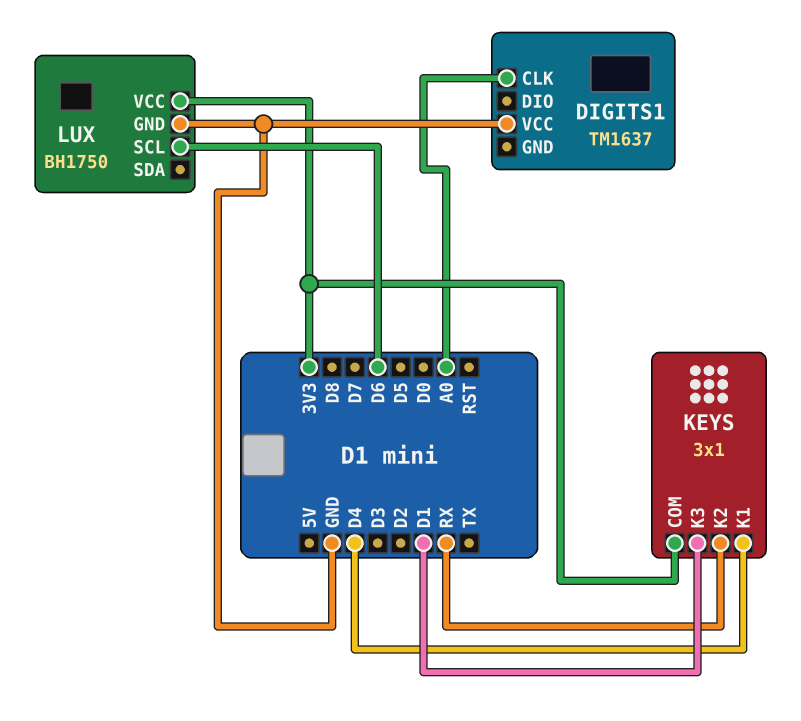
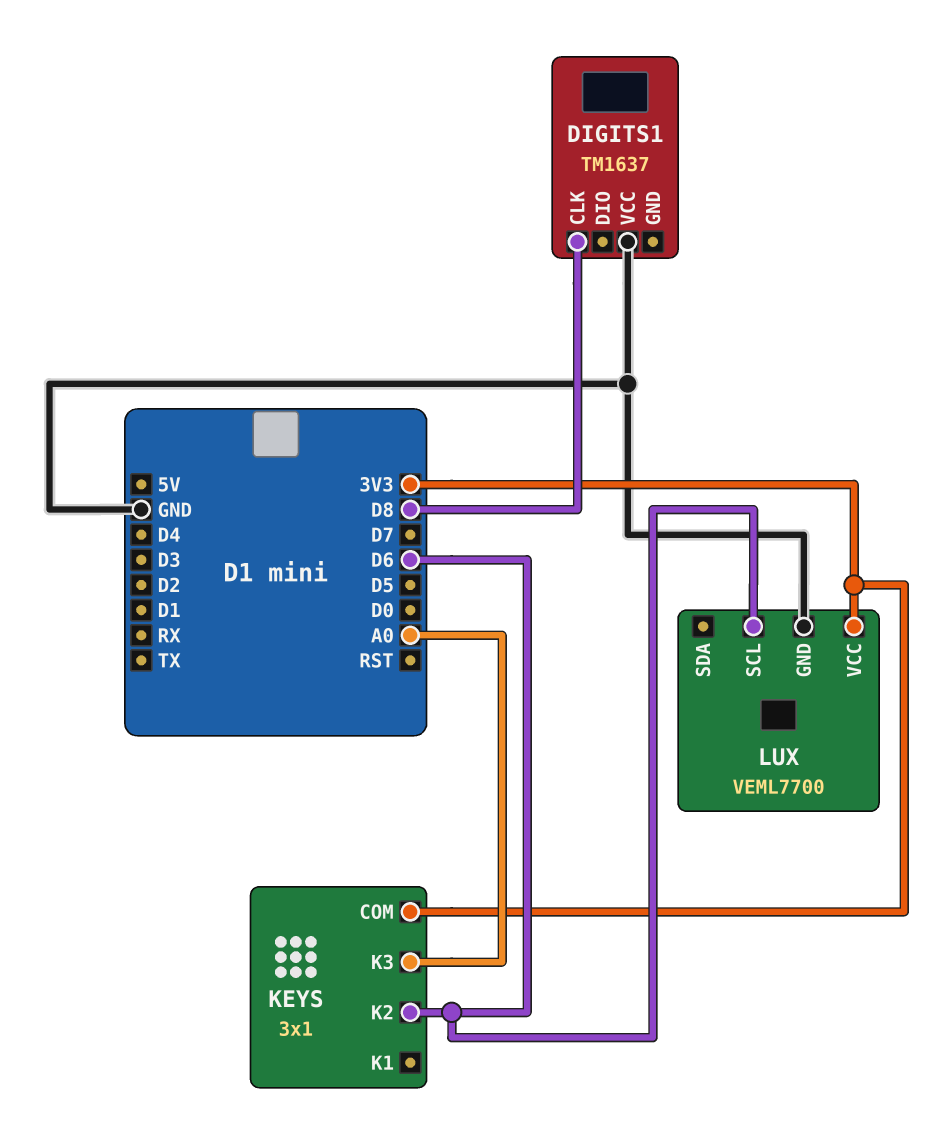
DIGITS1 pin CLK: A0 -> D8
KEYS pin K1: D4 -> none
KEYS pin K2: RX -> D6
KEYS pin K3: D1 -> A0
LUX: BH1750 -> VEML7700

